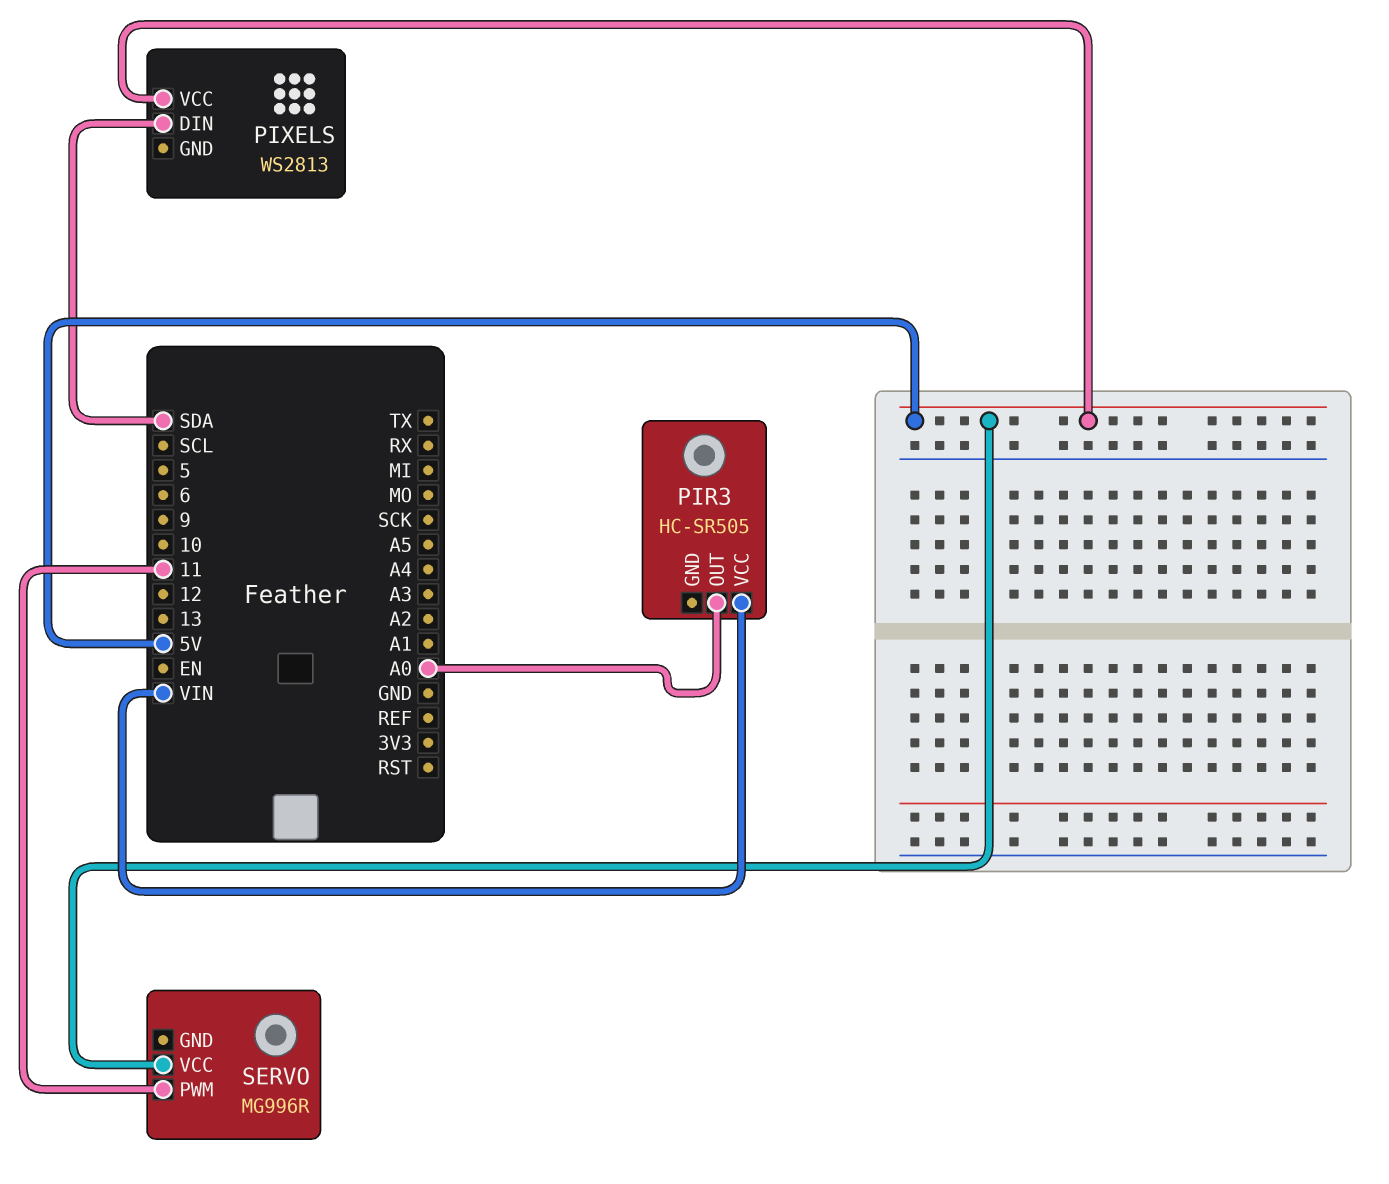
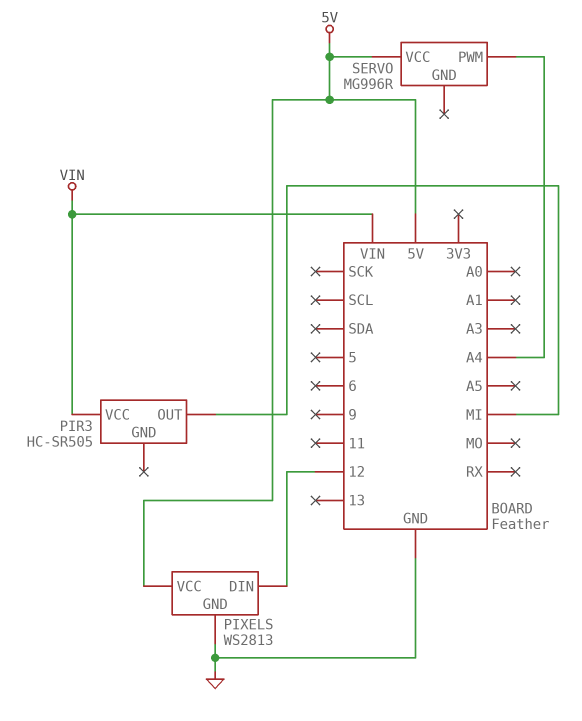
PIR3 pin OUT: A0 -> MI
PIXELS pin DIN: SDA -> 12
PIXELS pin GND: none -> GND
SERVO pin PWM: 11 -> A4

